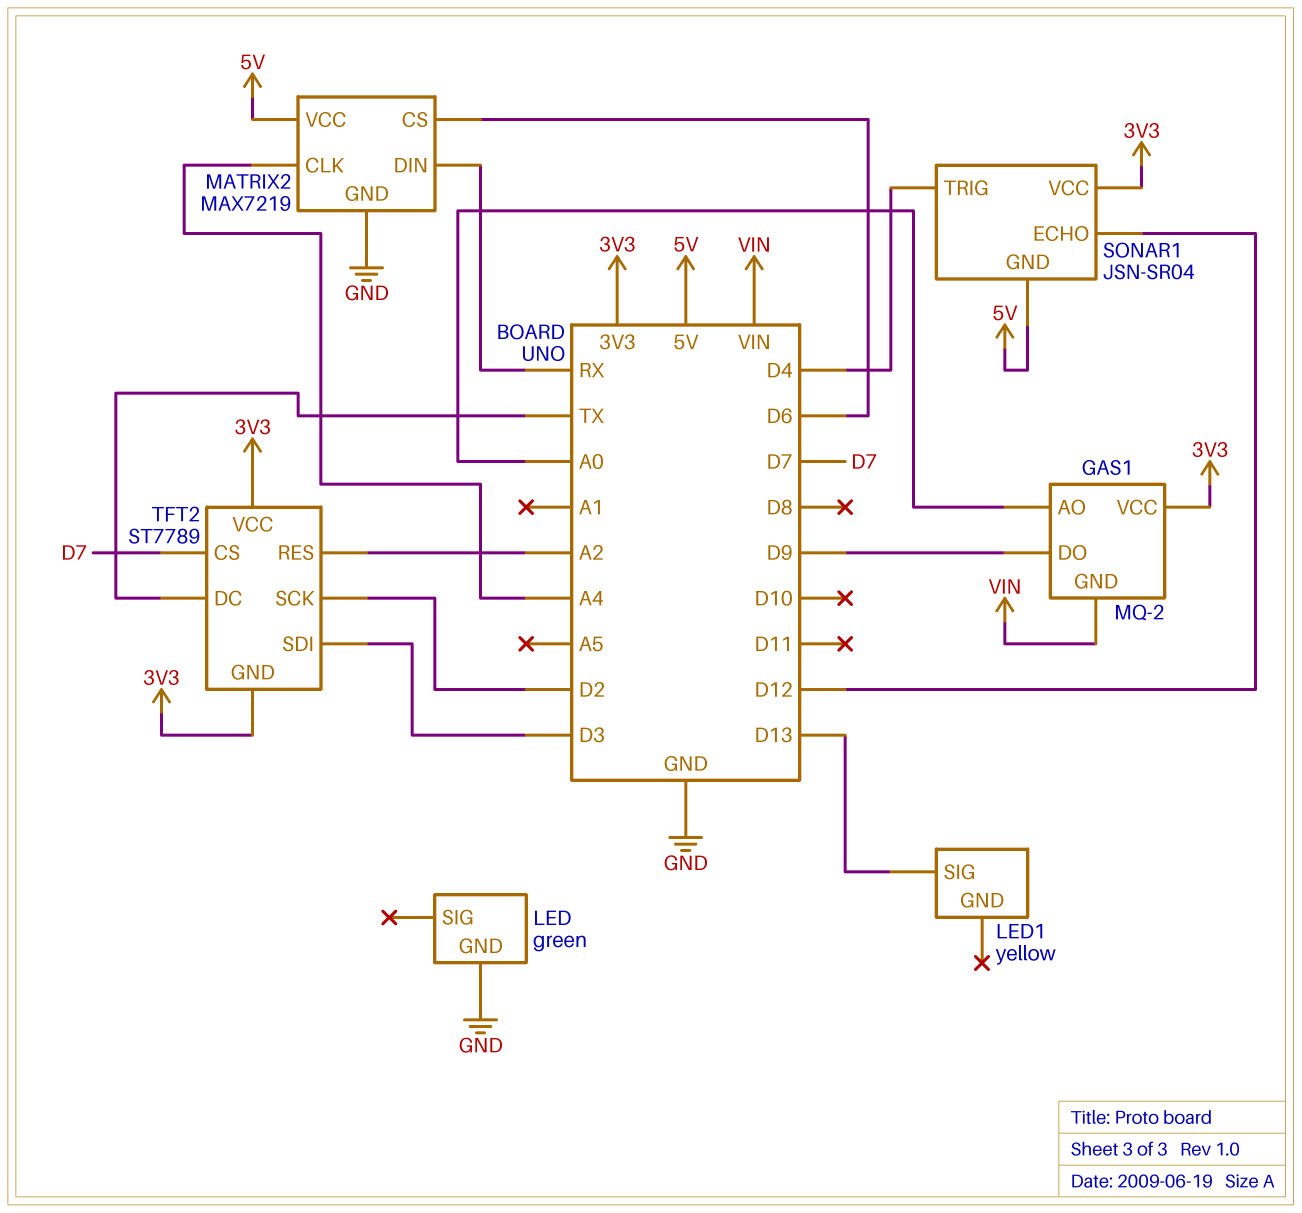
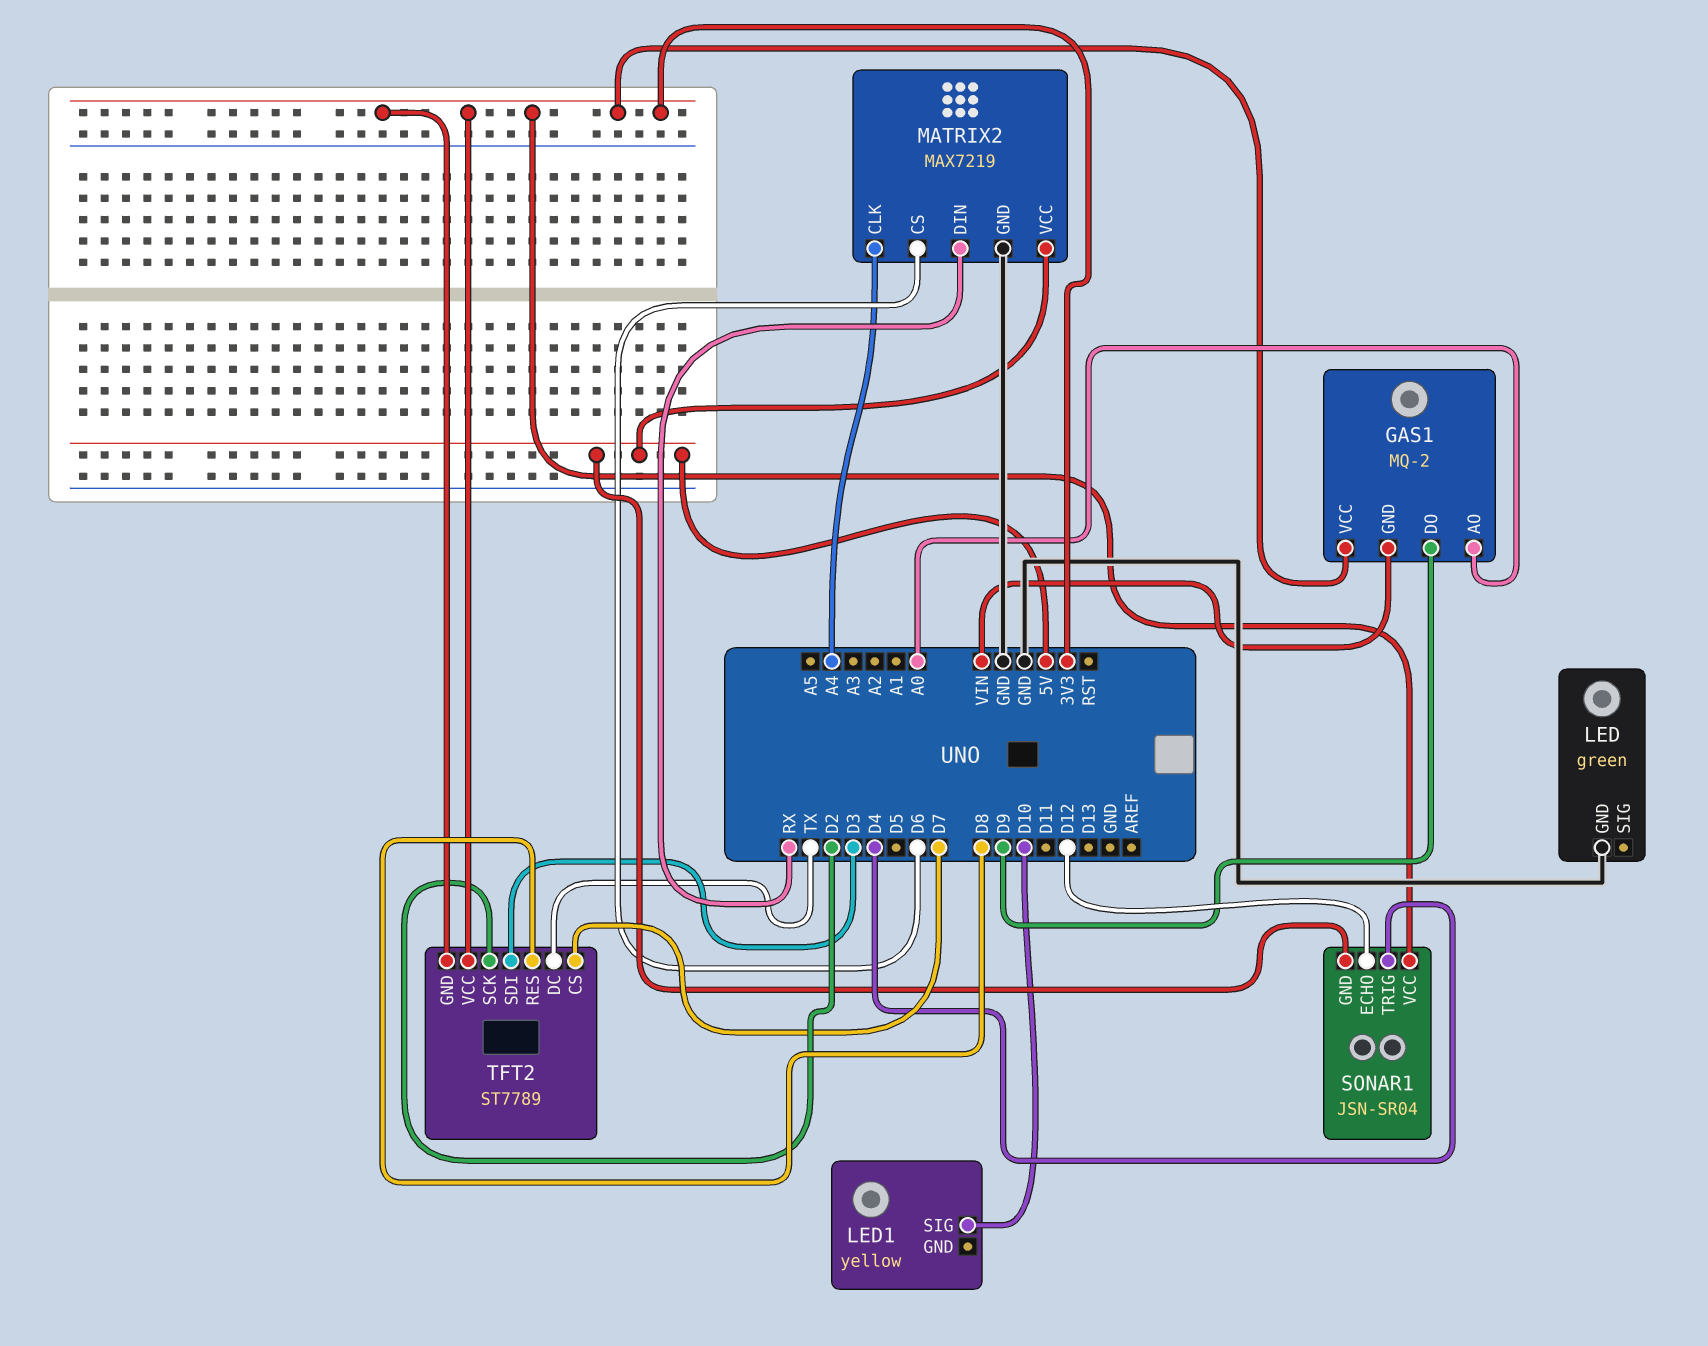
LED1 pin SIG: D13 -> D10
TFT2 pin RES: A2 -> D8

